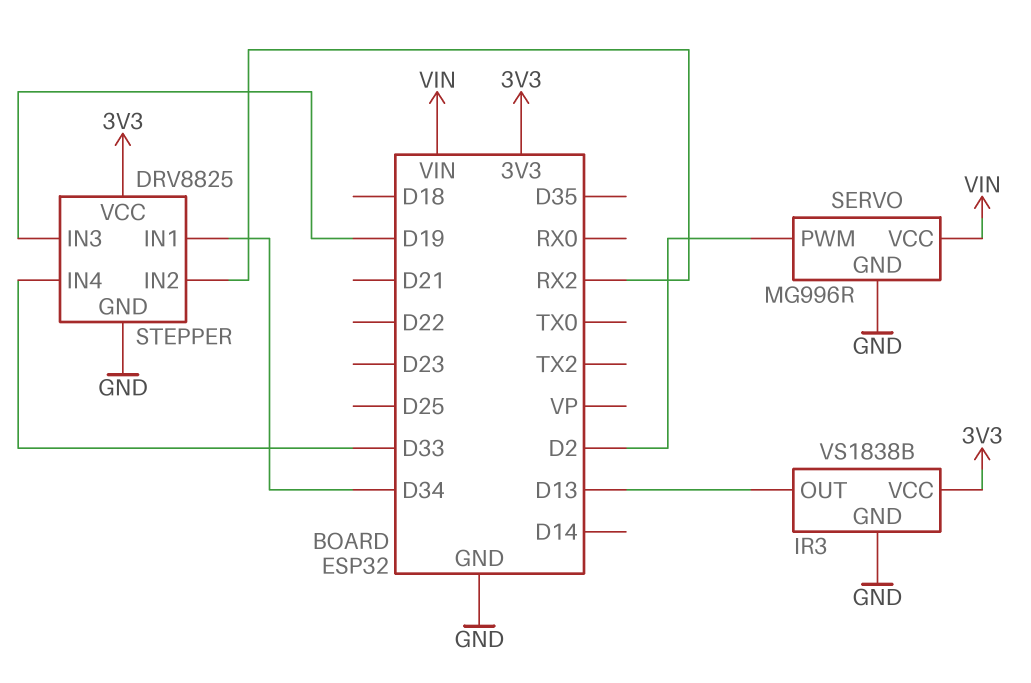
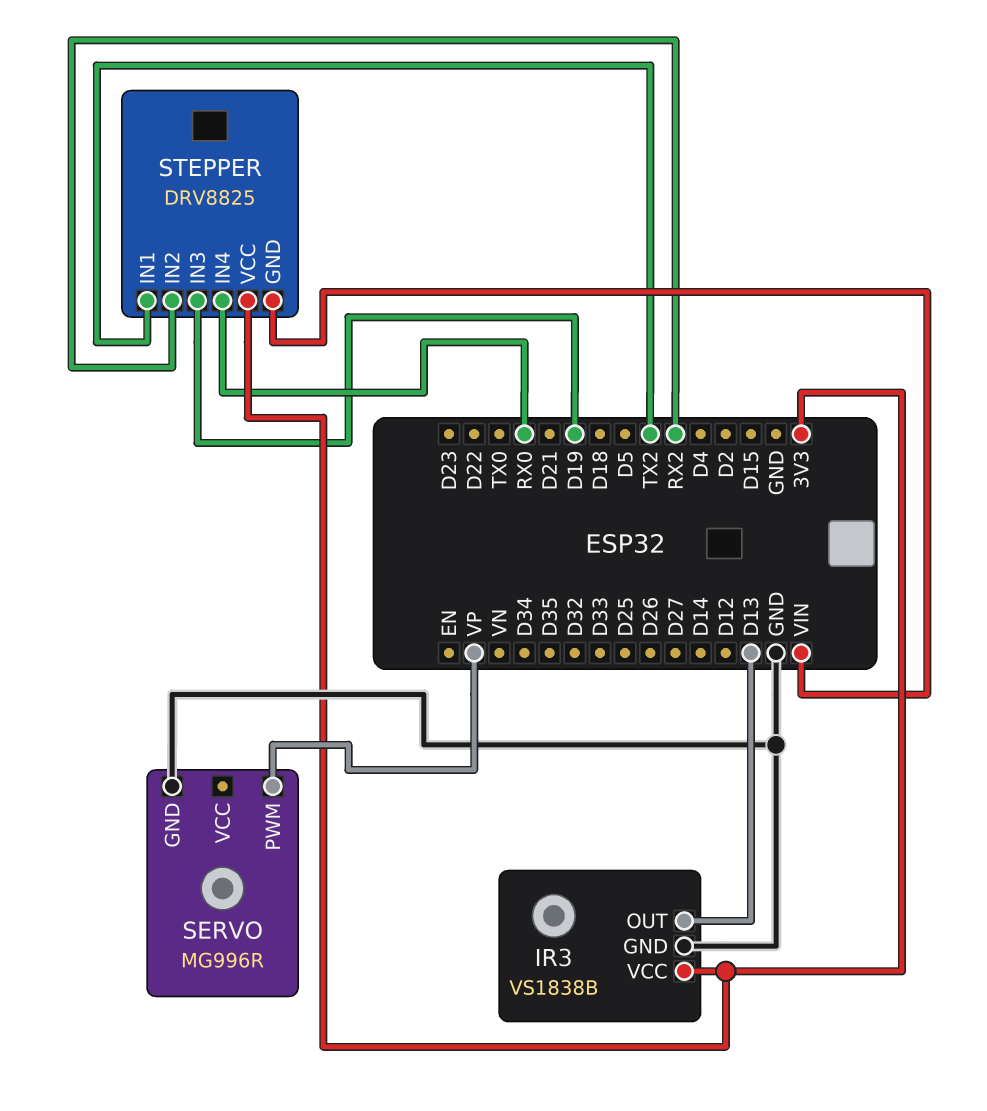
SERVO pin PWM: D2 -> VP
SERVO pin VCC: VIN -> none
STEPPER pin GND: GND -> VIN
STEPPER pin IN1: D34 -> TX2
STEPPER pin IN4: D33 -> RX0

